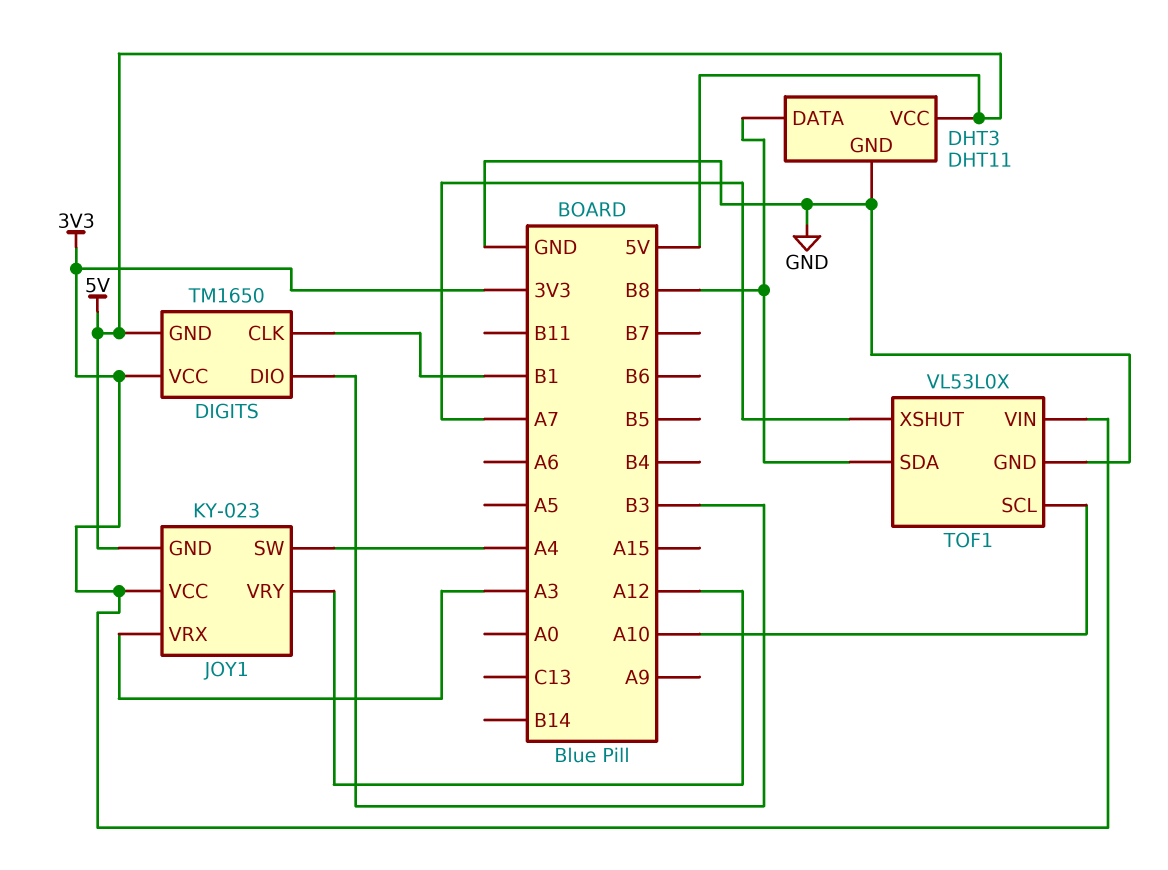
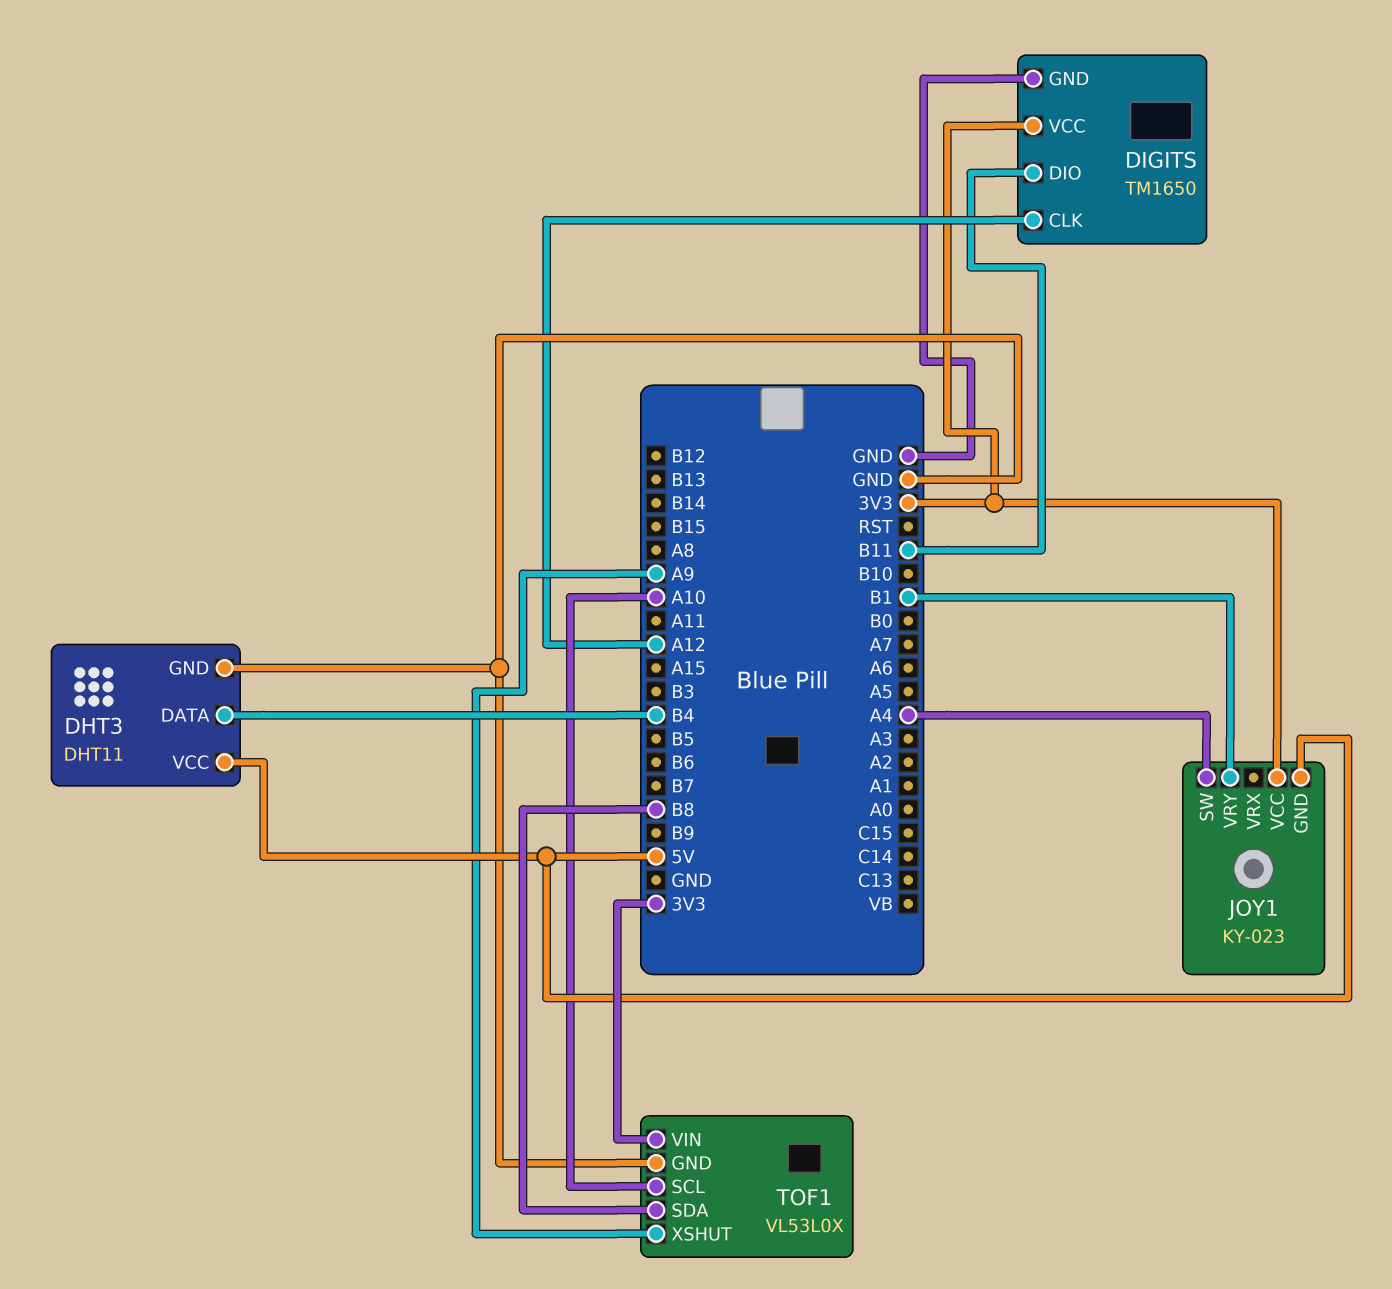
DHT3 pin DATA: B8 -> B4
DIGITS pin CLK: B1 -> A12
DIGITS pin DIO: B3 -> B11
DIGITS pin GND: 5V -> GND
JOY1 pin VRX: A3 -> none
JOY1 pin VRY: A12 -> B1
TOF1 pin XSHUT: A7 -> A9

